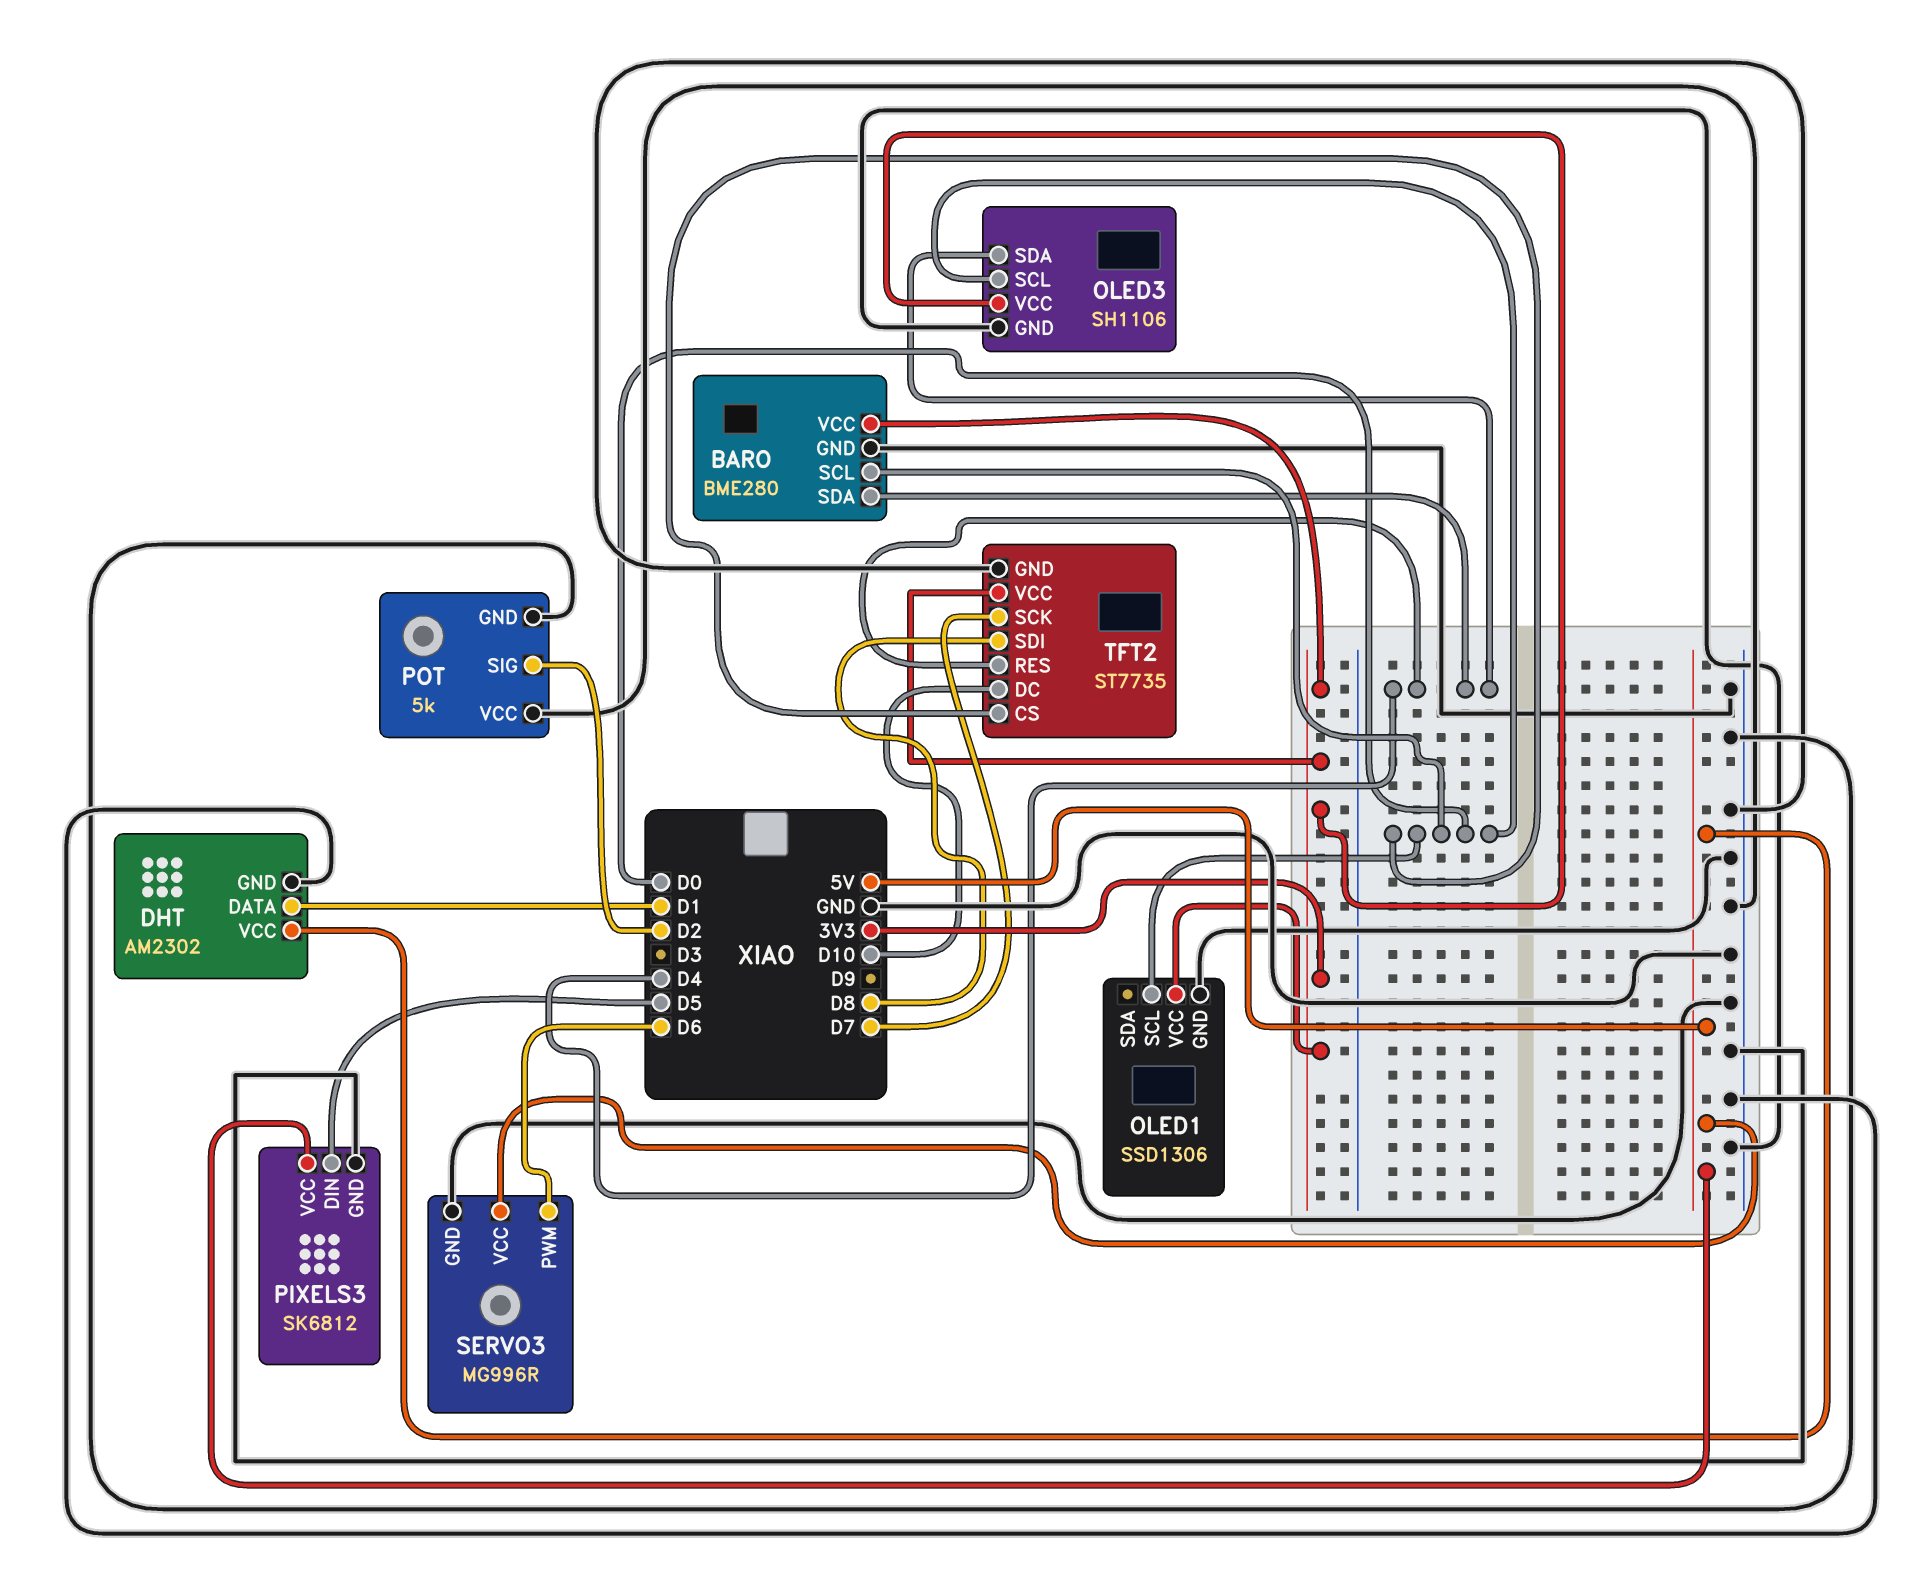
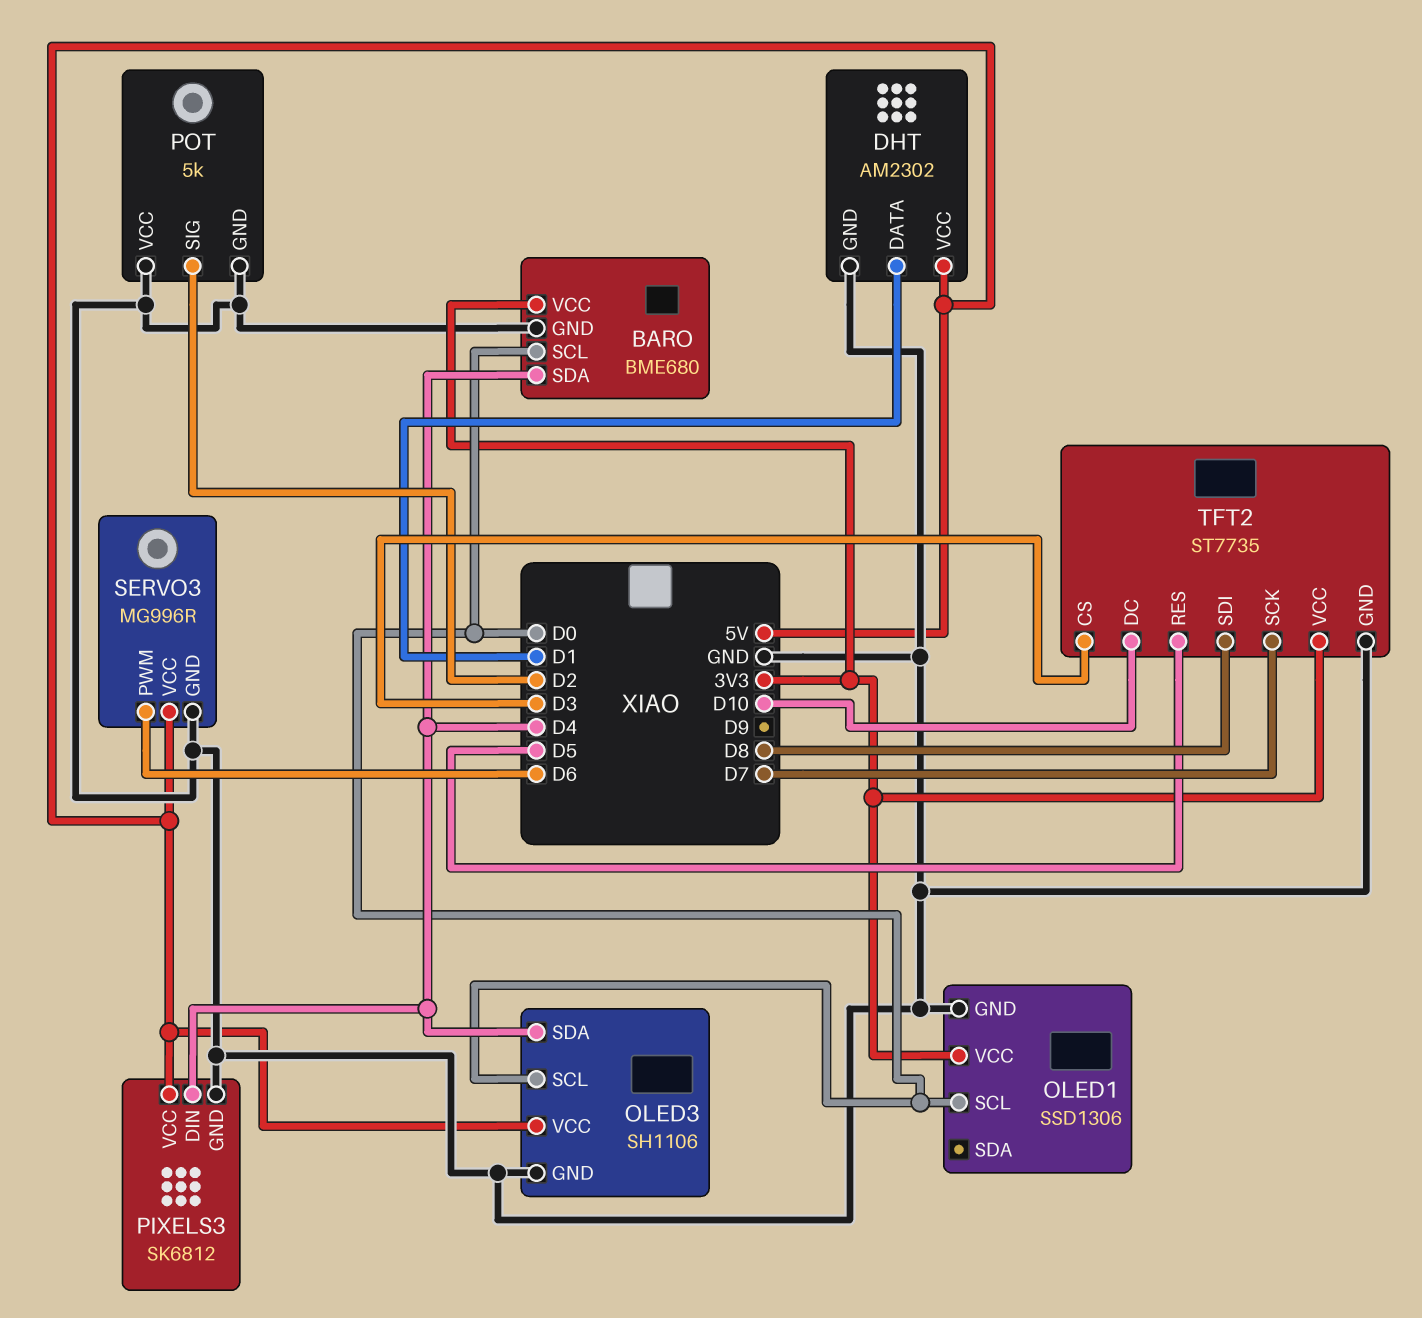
BARO: BME280 -> BME680
OLED3 pin VCC: 3V3 -> 5V
PIXELS3 pin DIN: D5 -> D4
TFT2 pin CS: D0 -> D3
TFT2 pin RES: D4 -> D5

